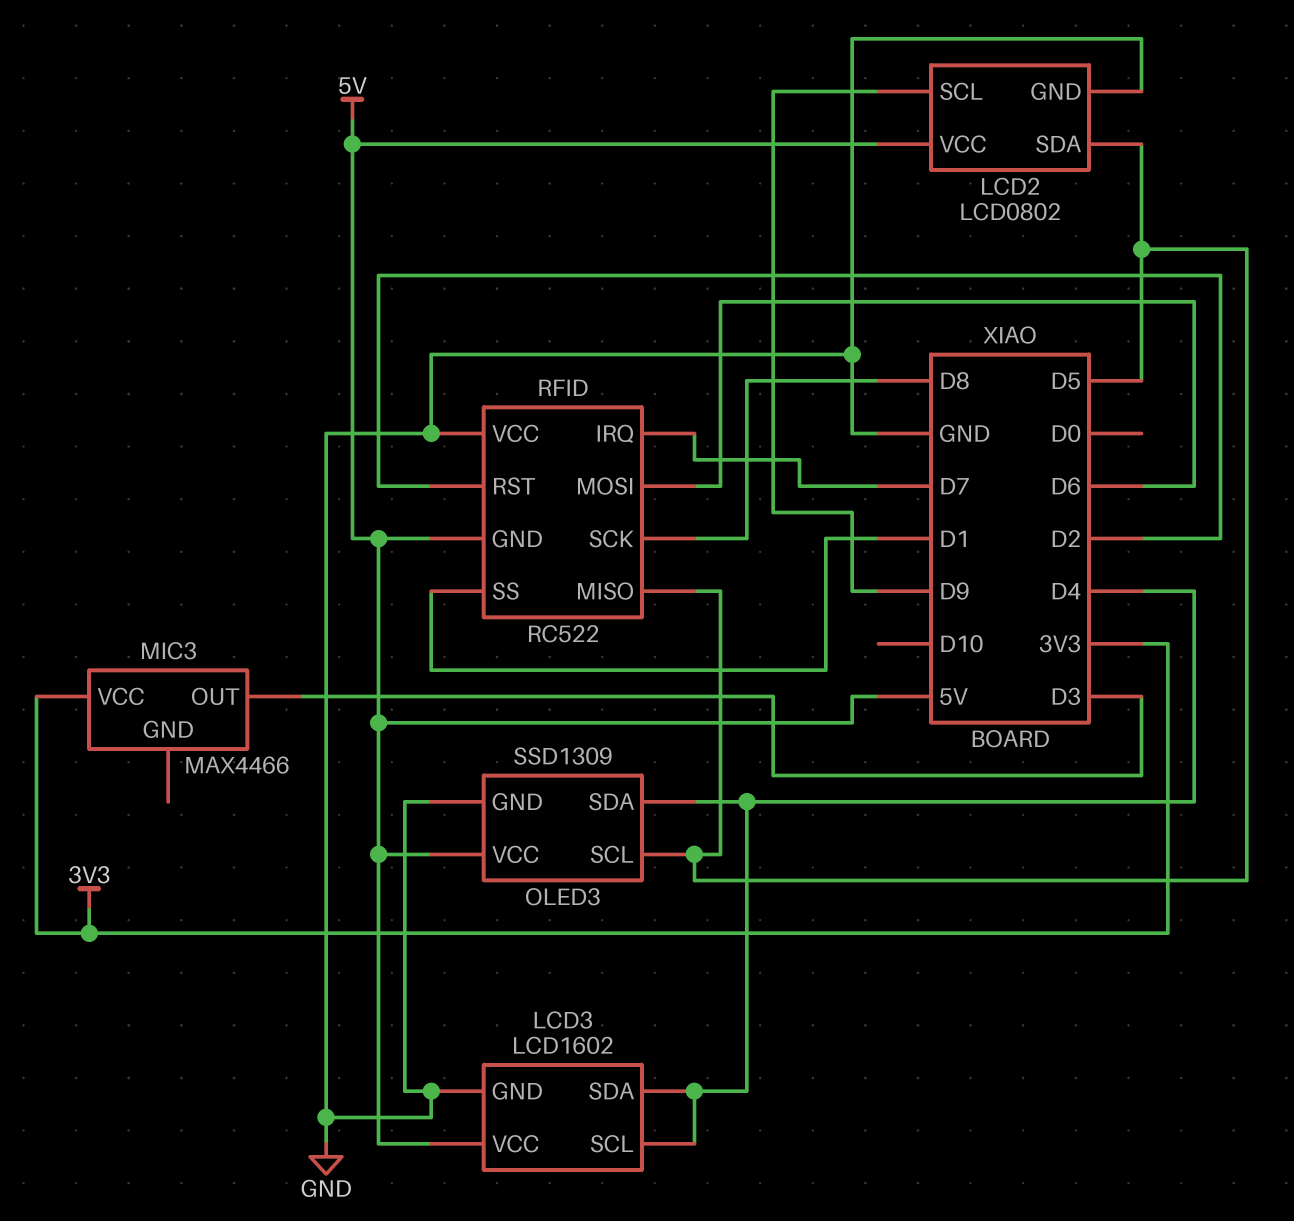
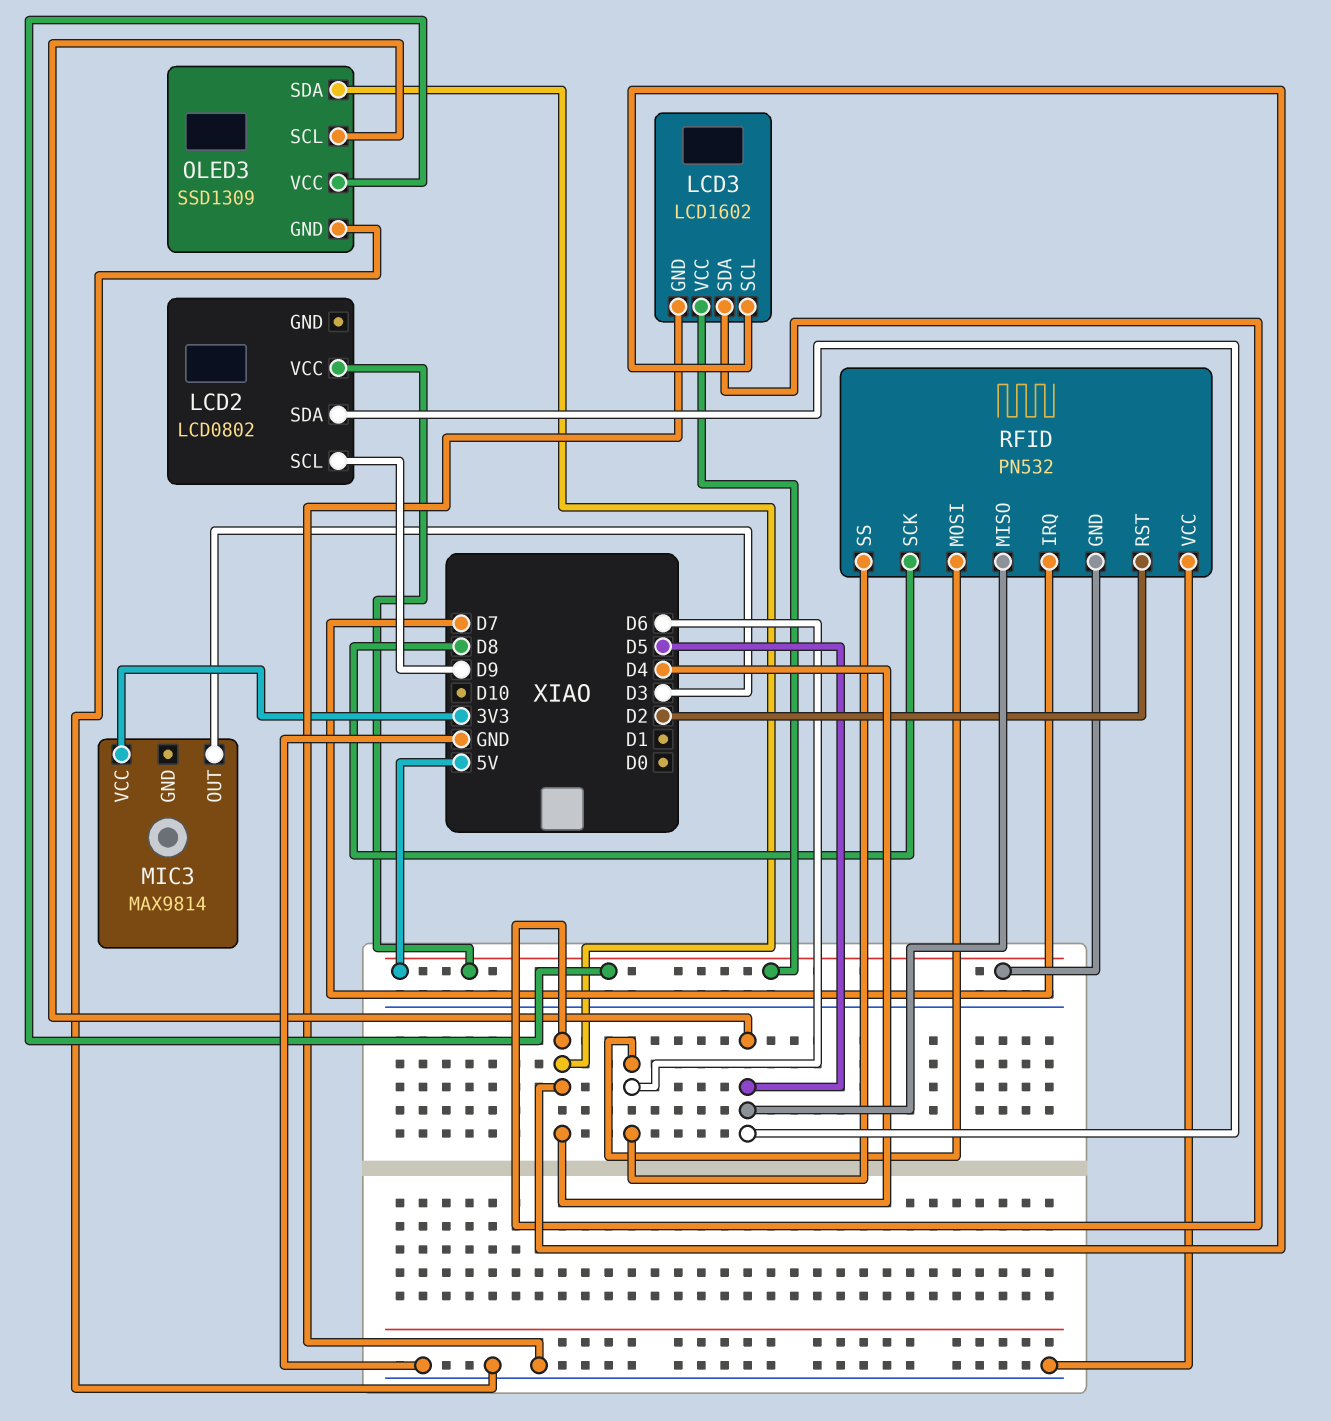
LCD2 pin GND: GND -> none
MIC3: MAX4466 -> MAX9814
RFID: RC522 -> PN532
RFID pin SS: D1 -> D6

